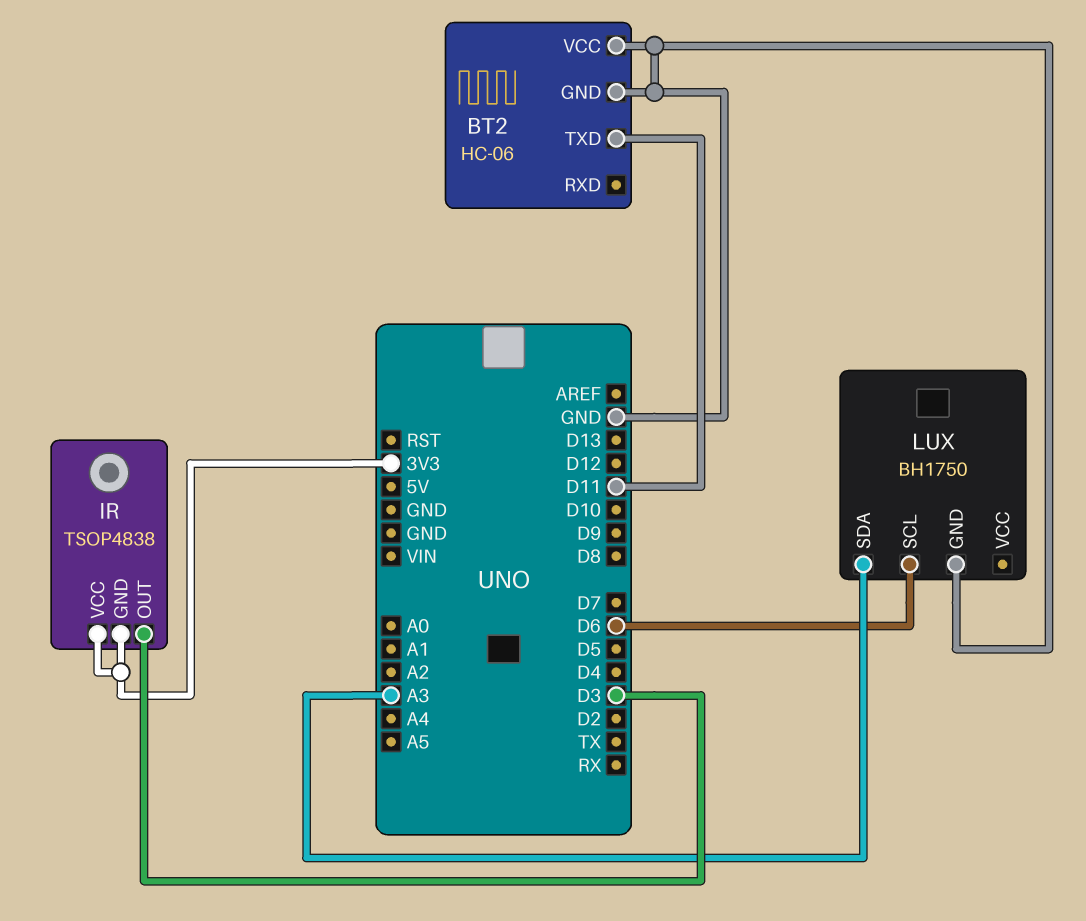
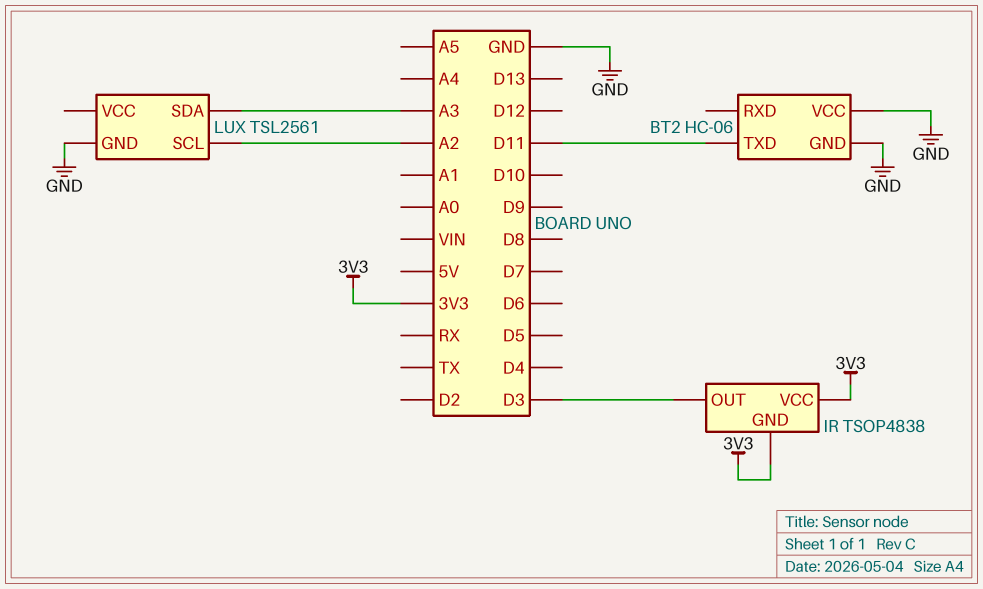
LUX: BH1750 -> TSL2561
LUX pin SCL: D6 -> A2

